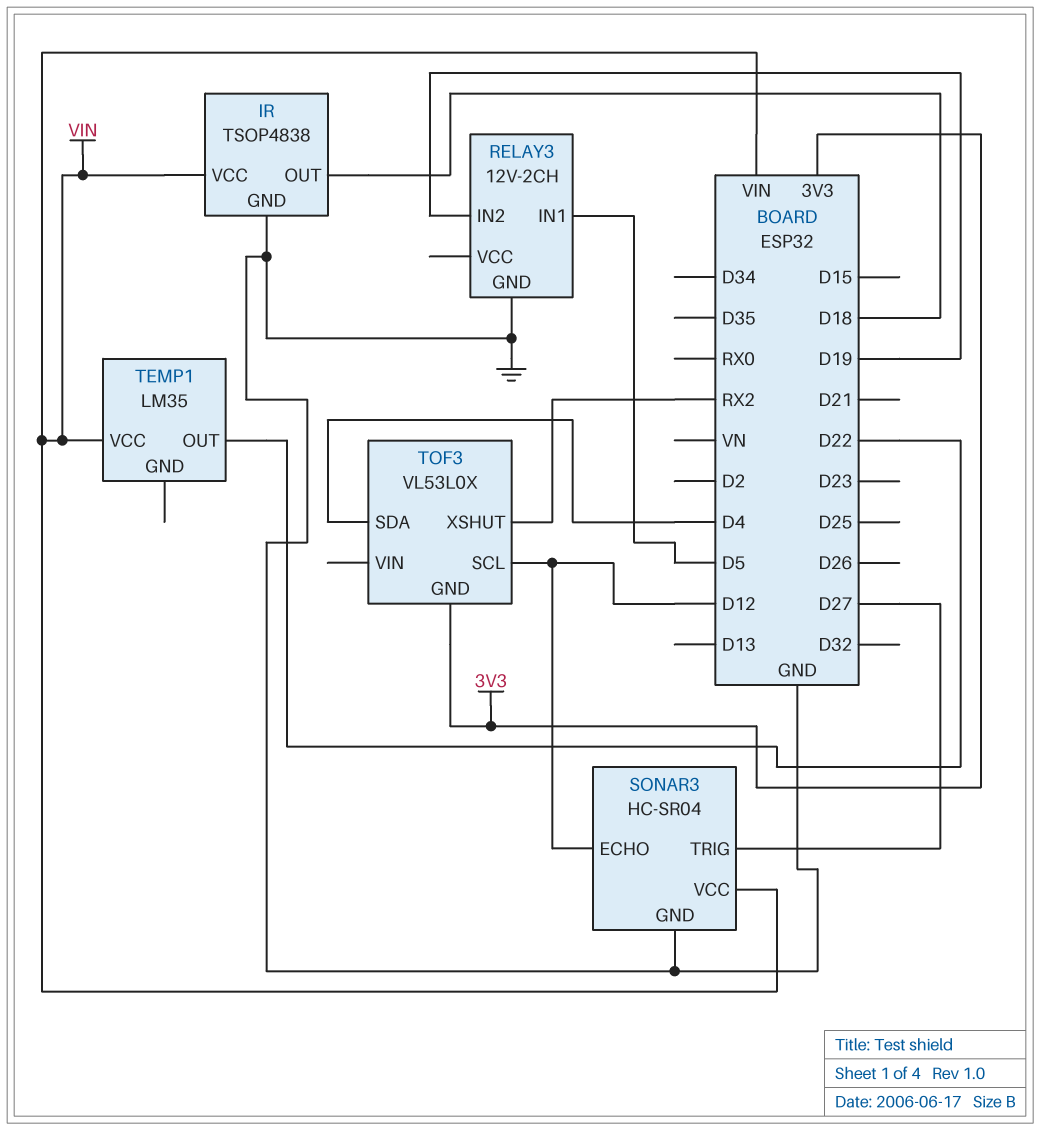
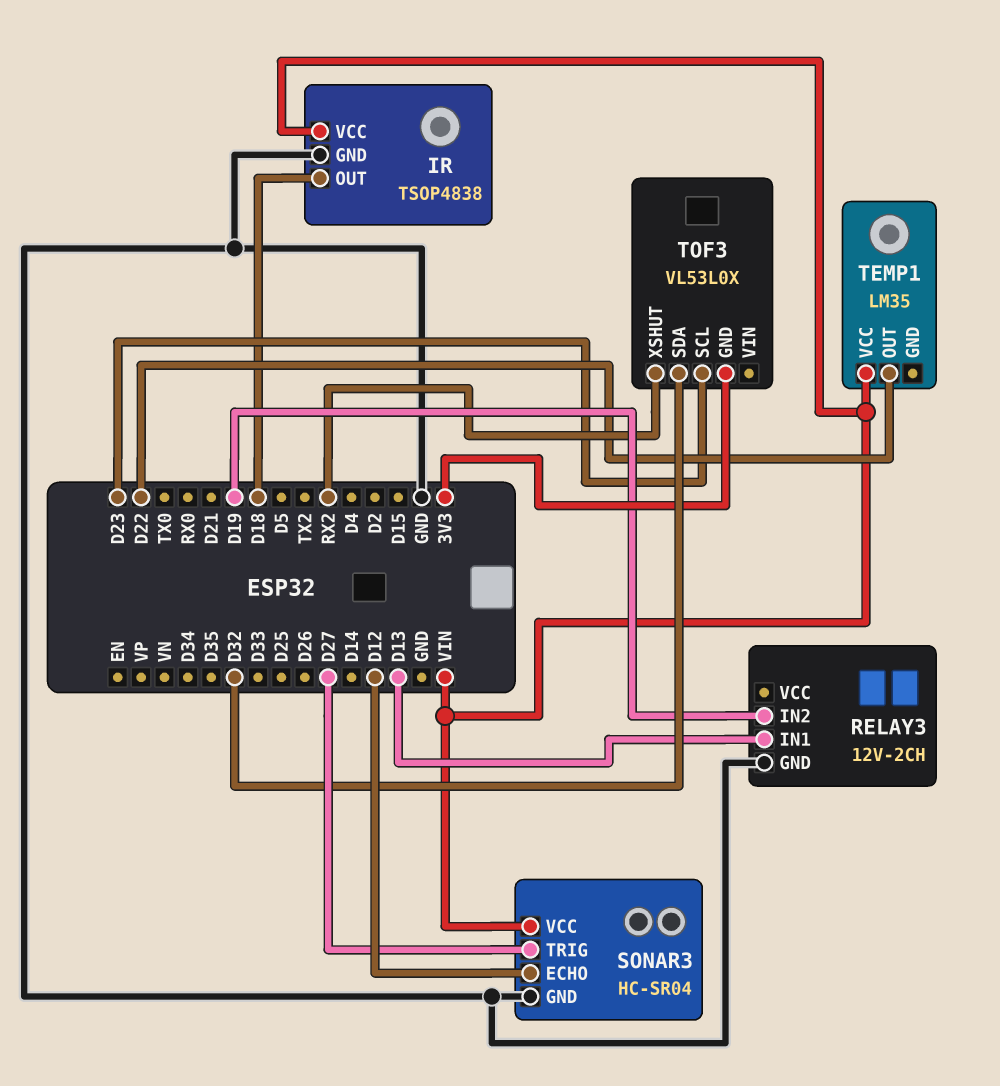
RELAY3 pin IN1: D5 -> D13
TOF3 pin SCL: D12 -> D23
TOF3 pin SDA: D4 -> D32

